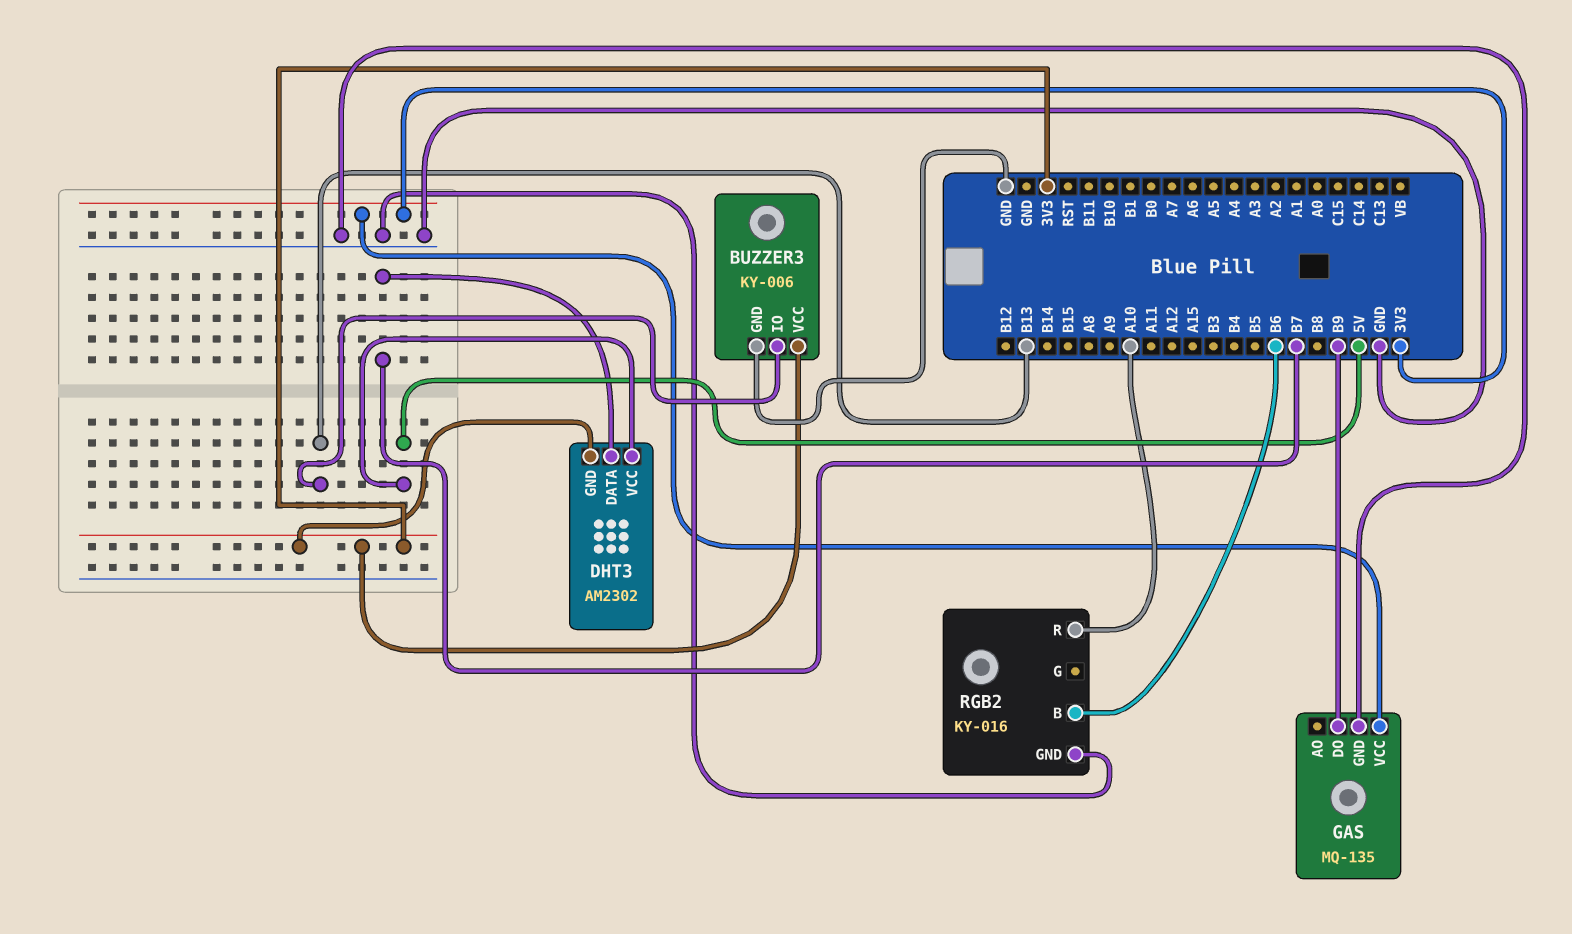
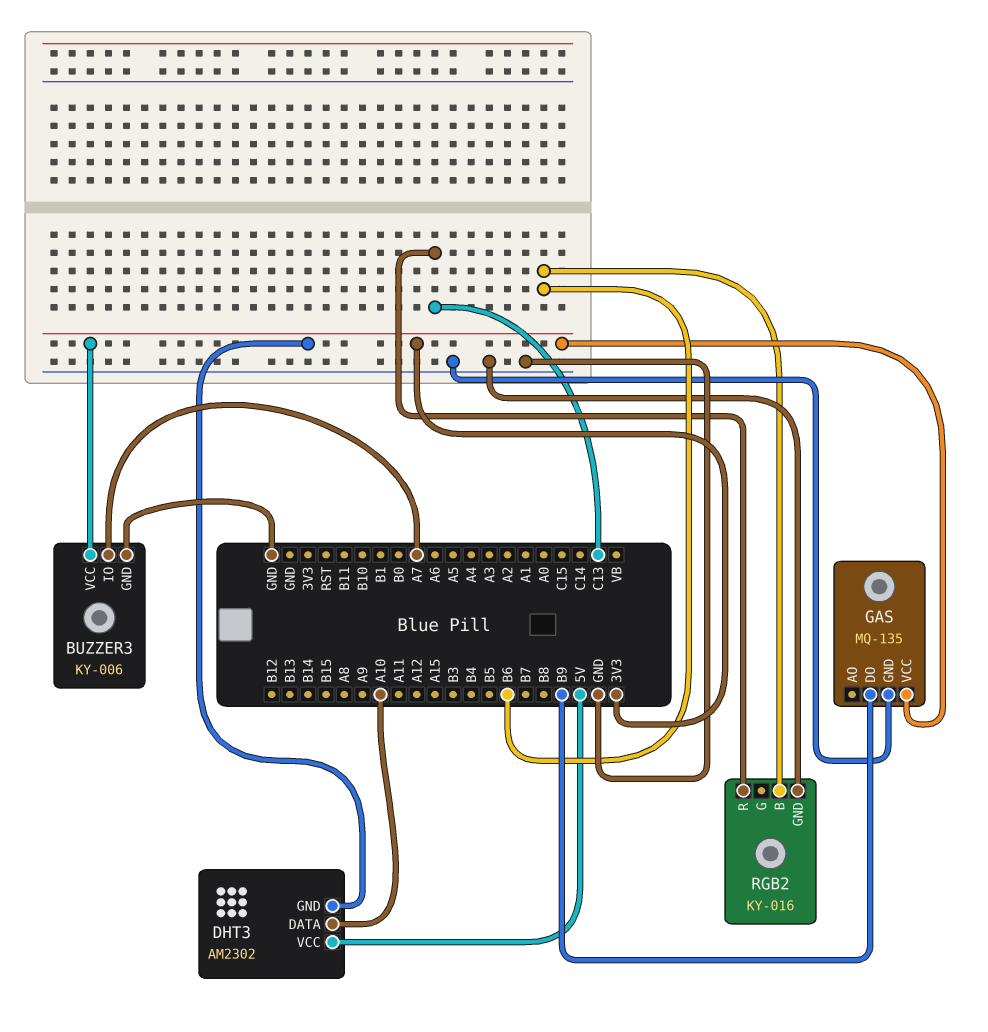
BUZZER3 pin IO: B13 -> A7
DHT3 pin DATA: B7 -> A10
RGB2 pin R: A10 -> C13

